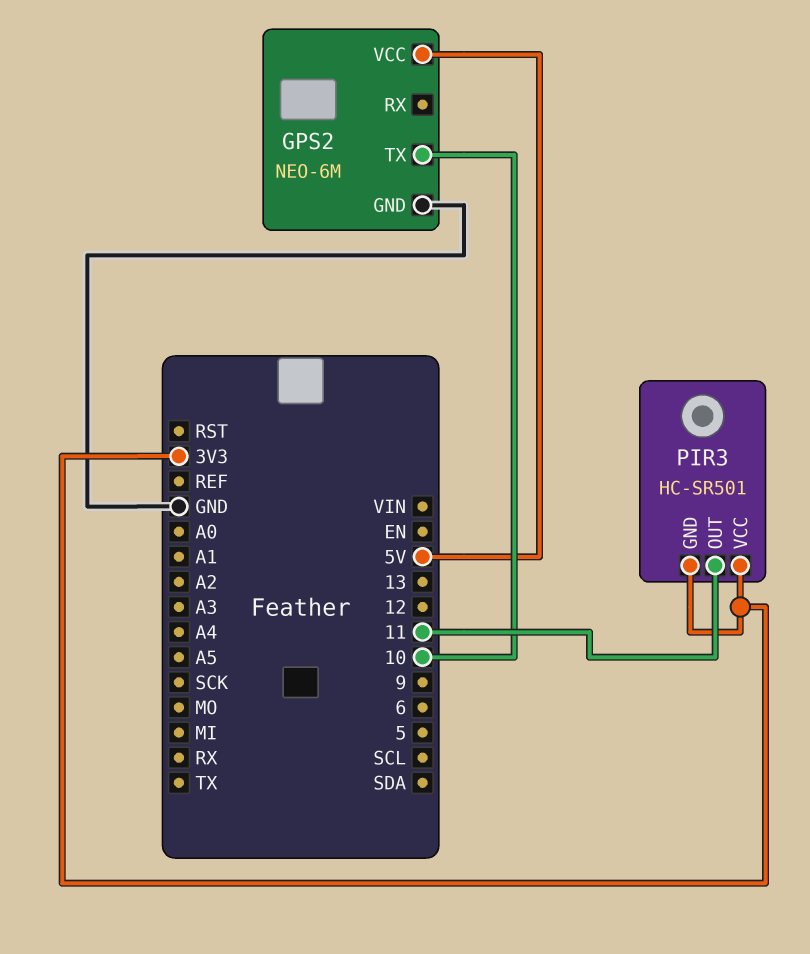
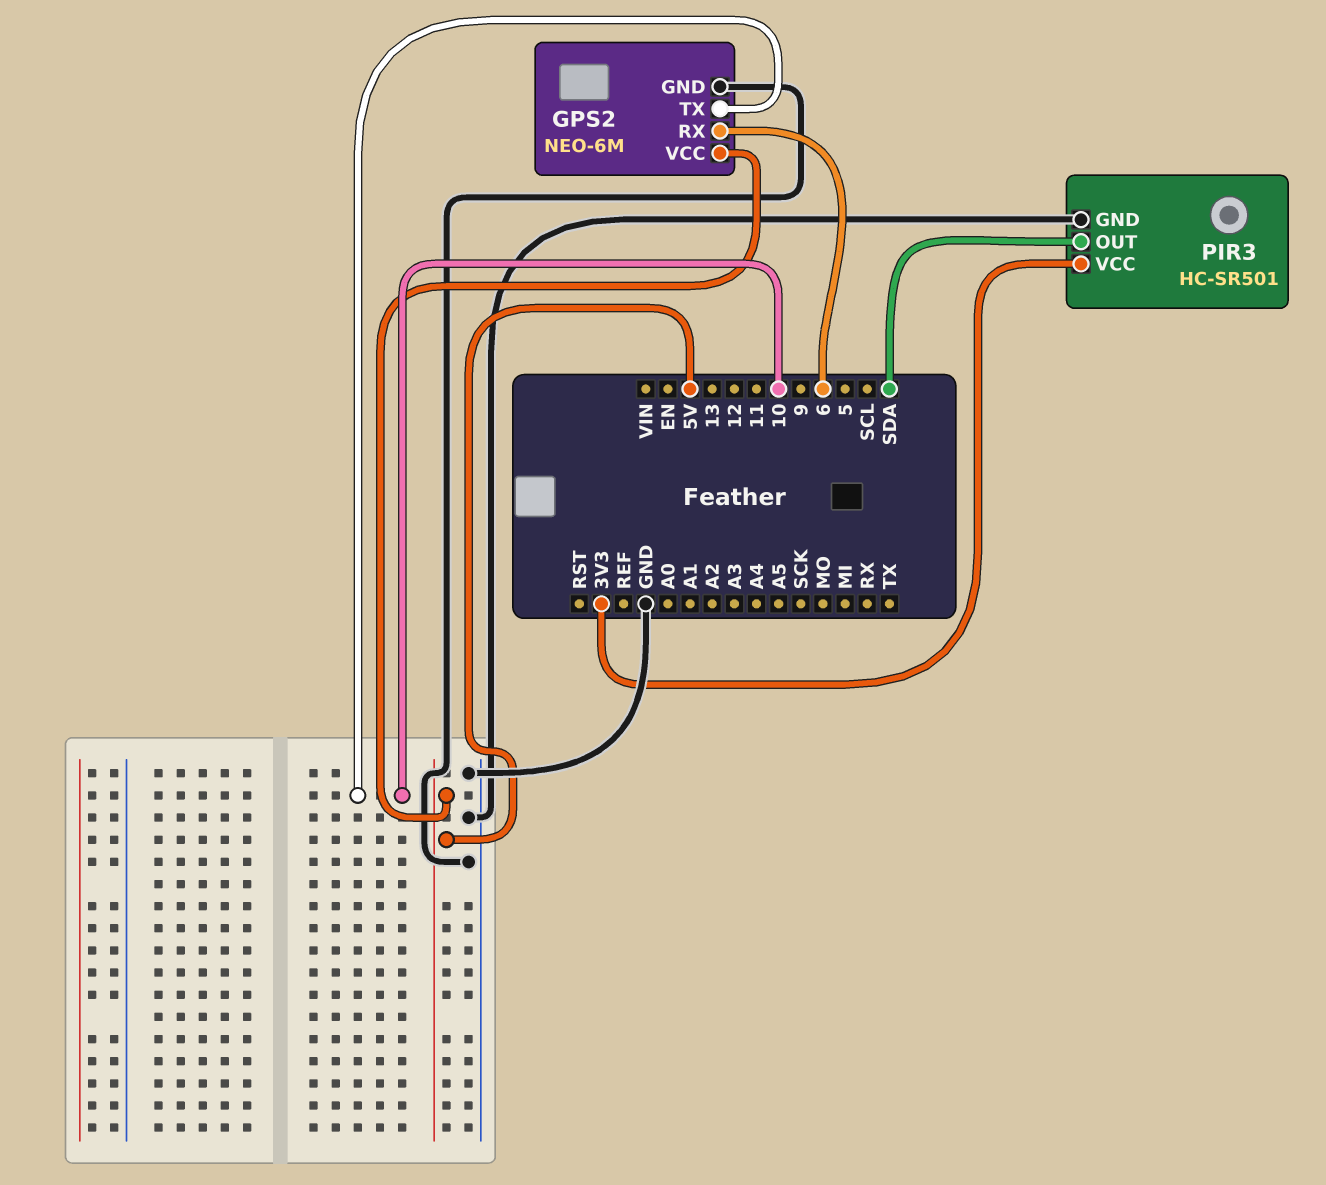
GPS2 pin RX: none -> 6
PIR3 pin GND: 3V3 -> GND
PIR3 pin OUT: 11 -> SDA

